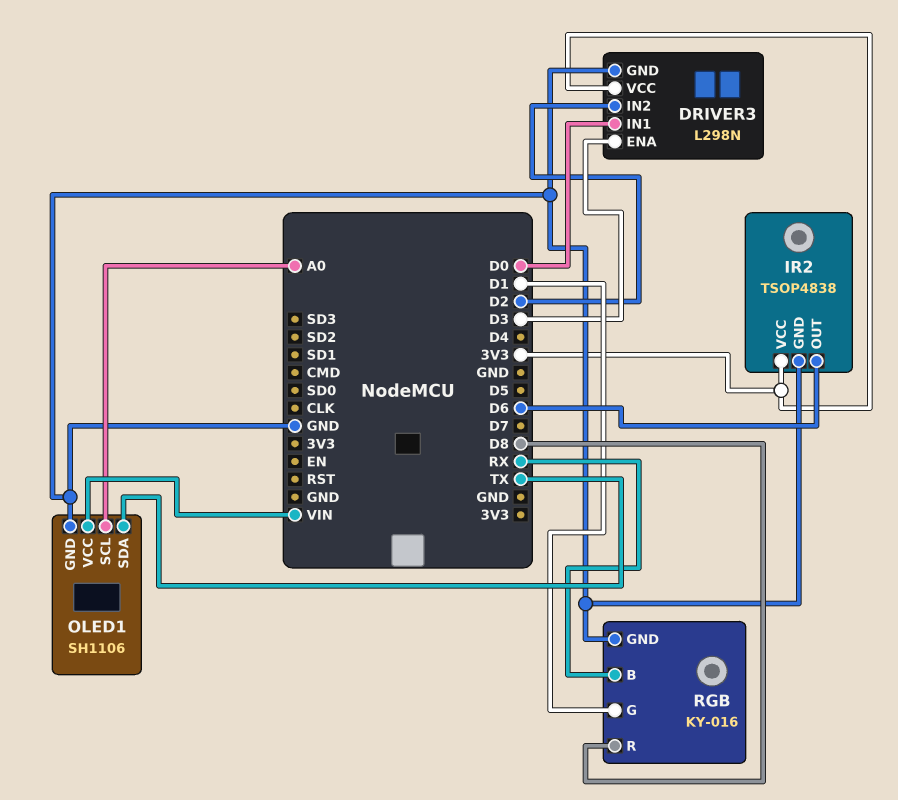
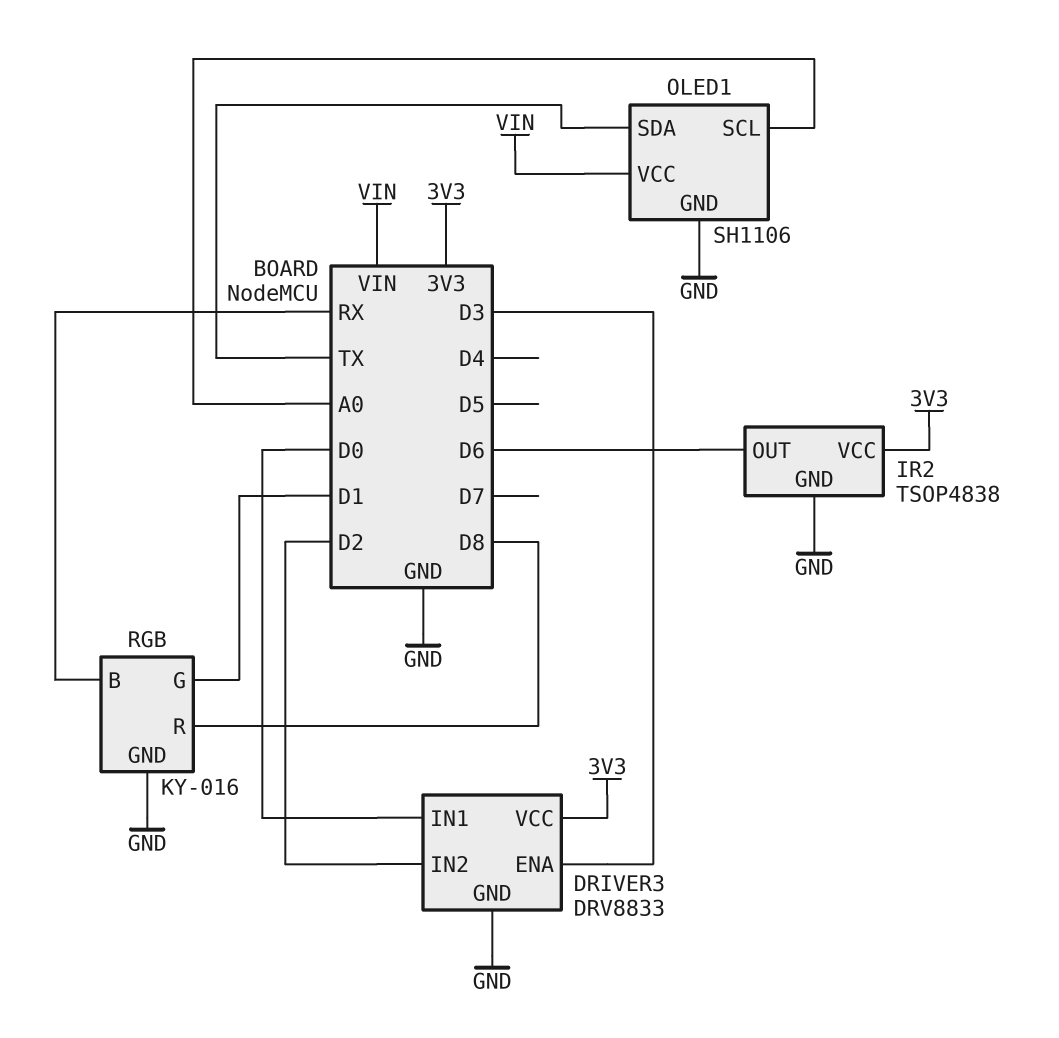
DRIVER3: L298N -> DRV8833

